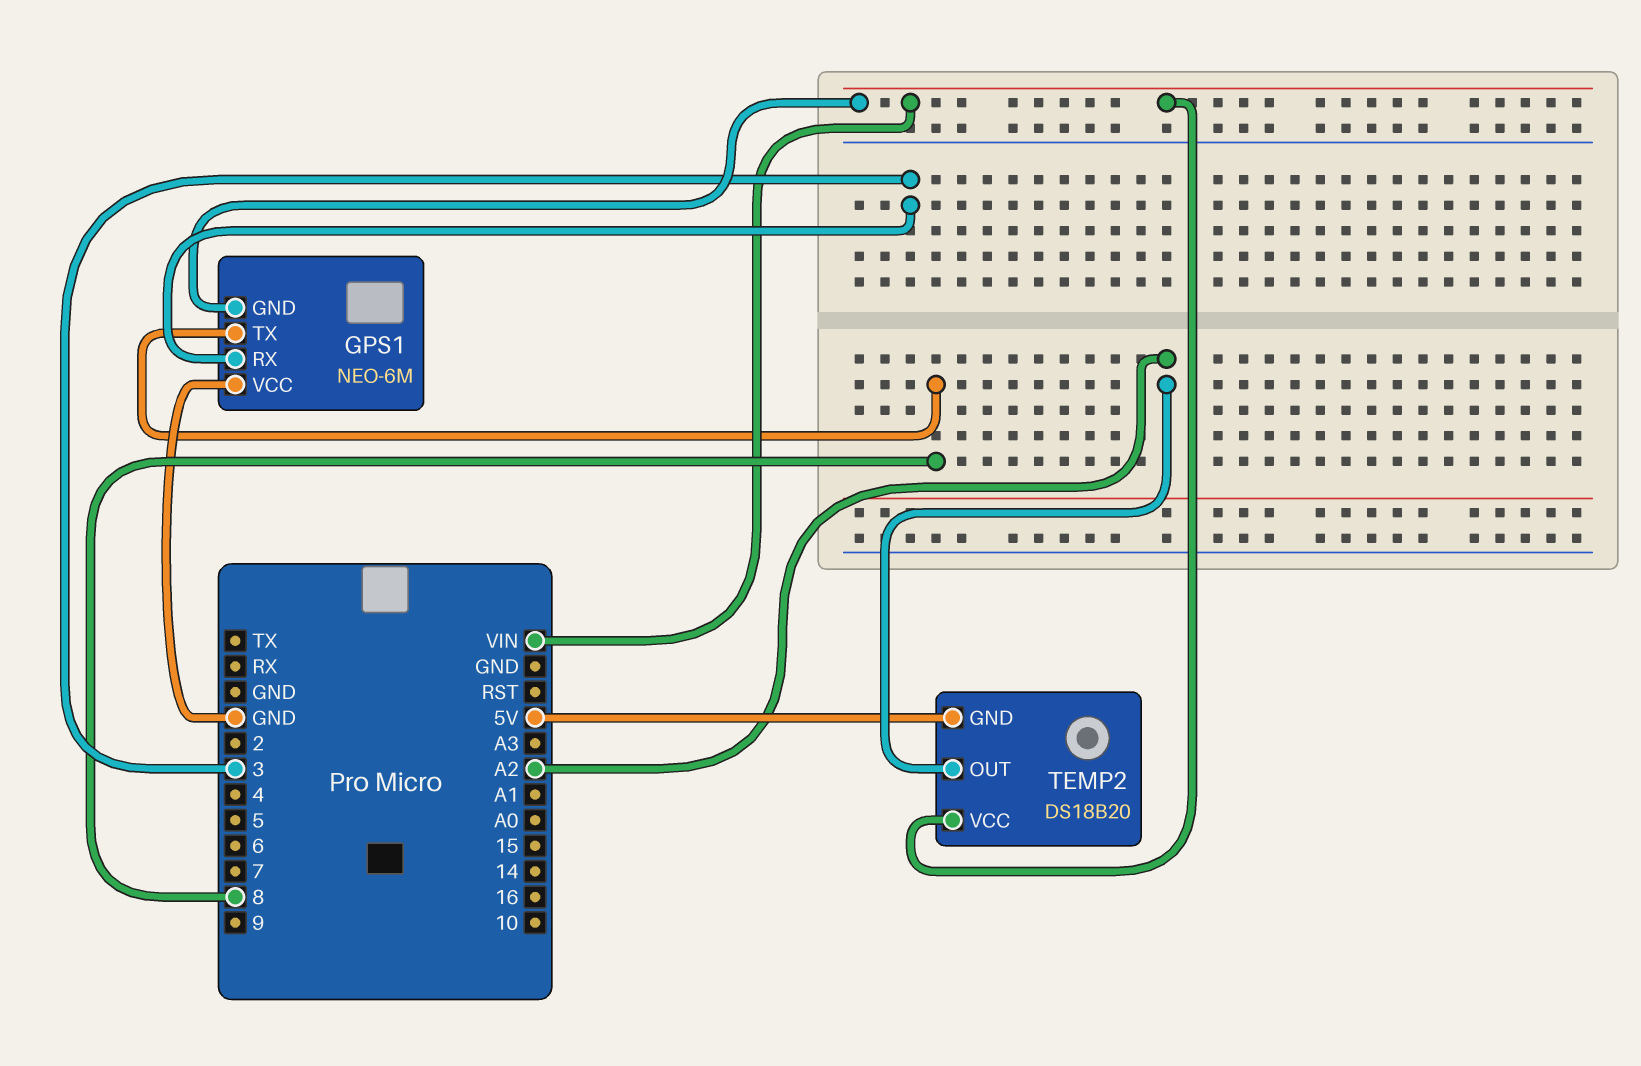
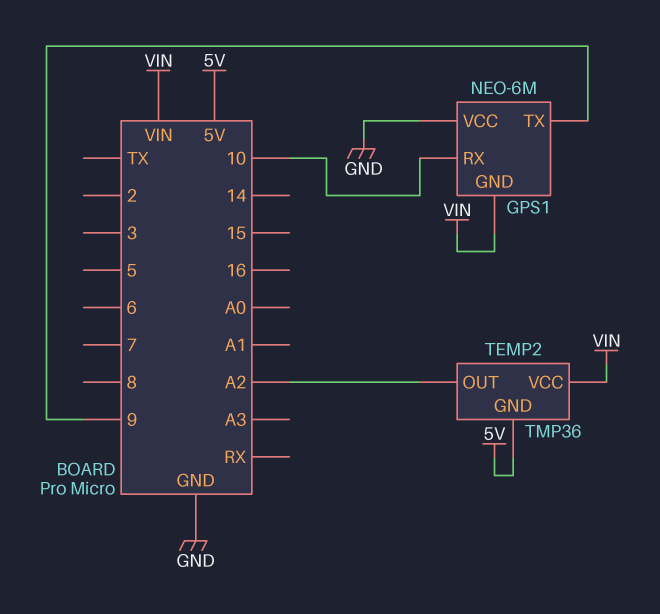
GPS1 pin RX: 3 -> 10
GPS1 pin TX: 8 -> 9
TEMP2: DS18B20 -> TMP36

